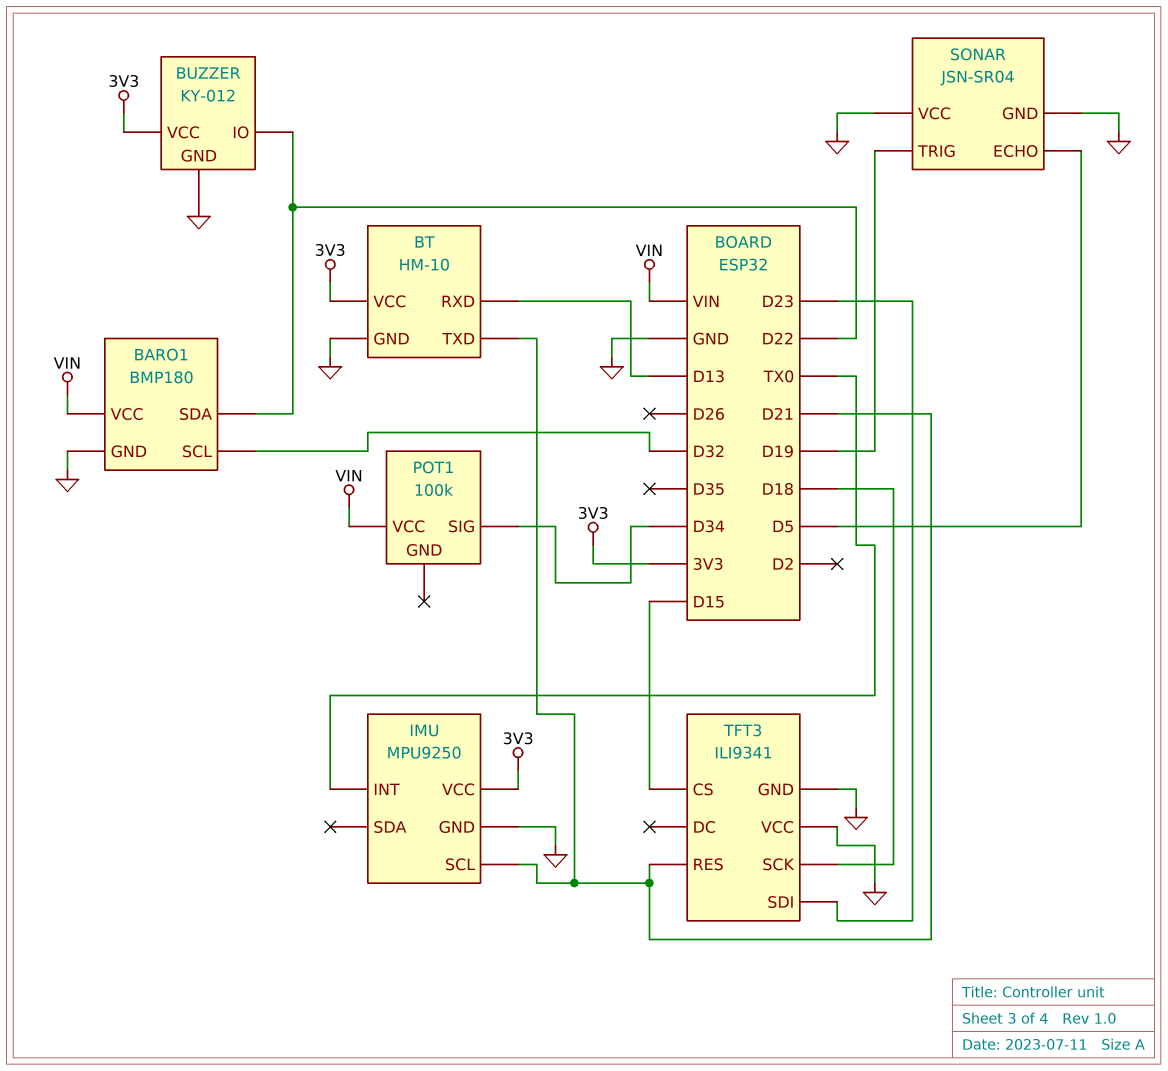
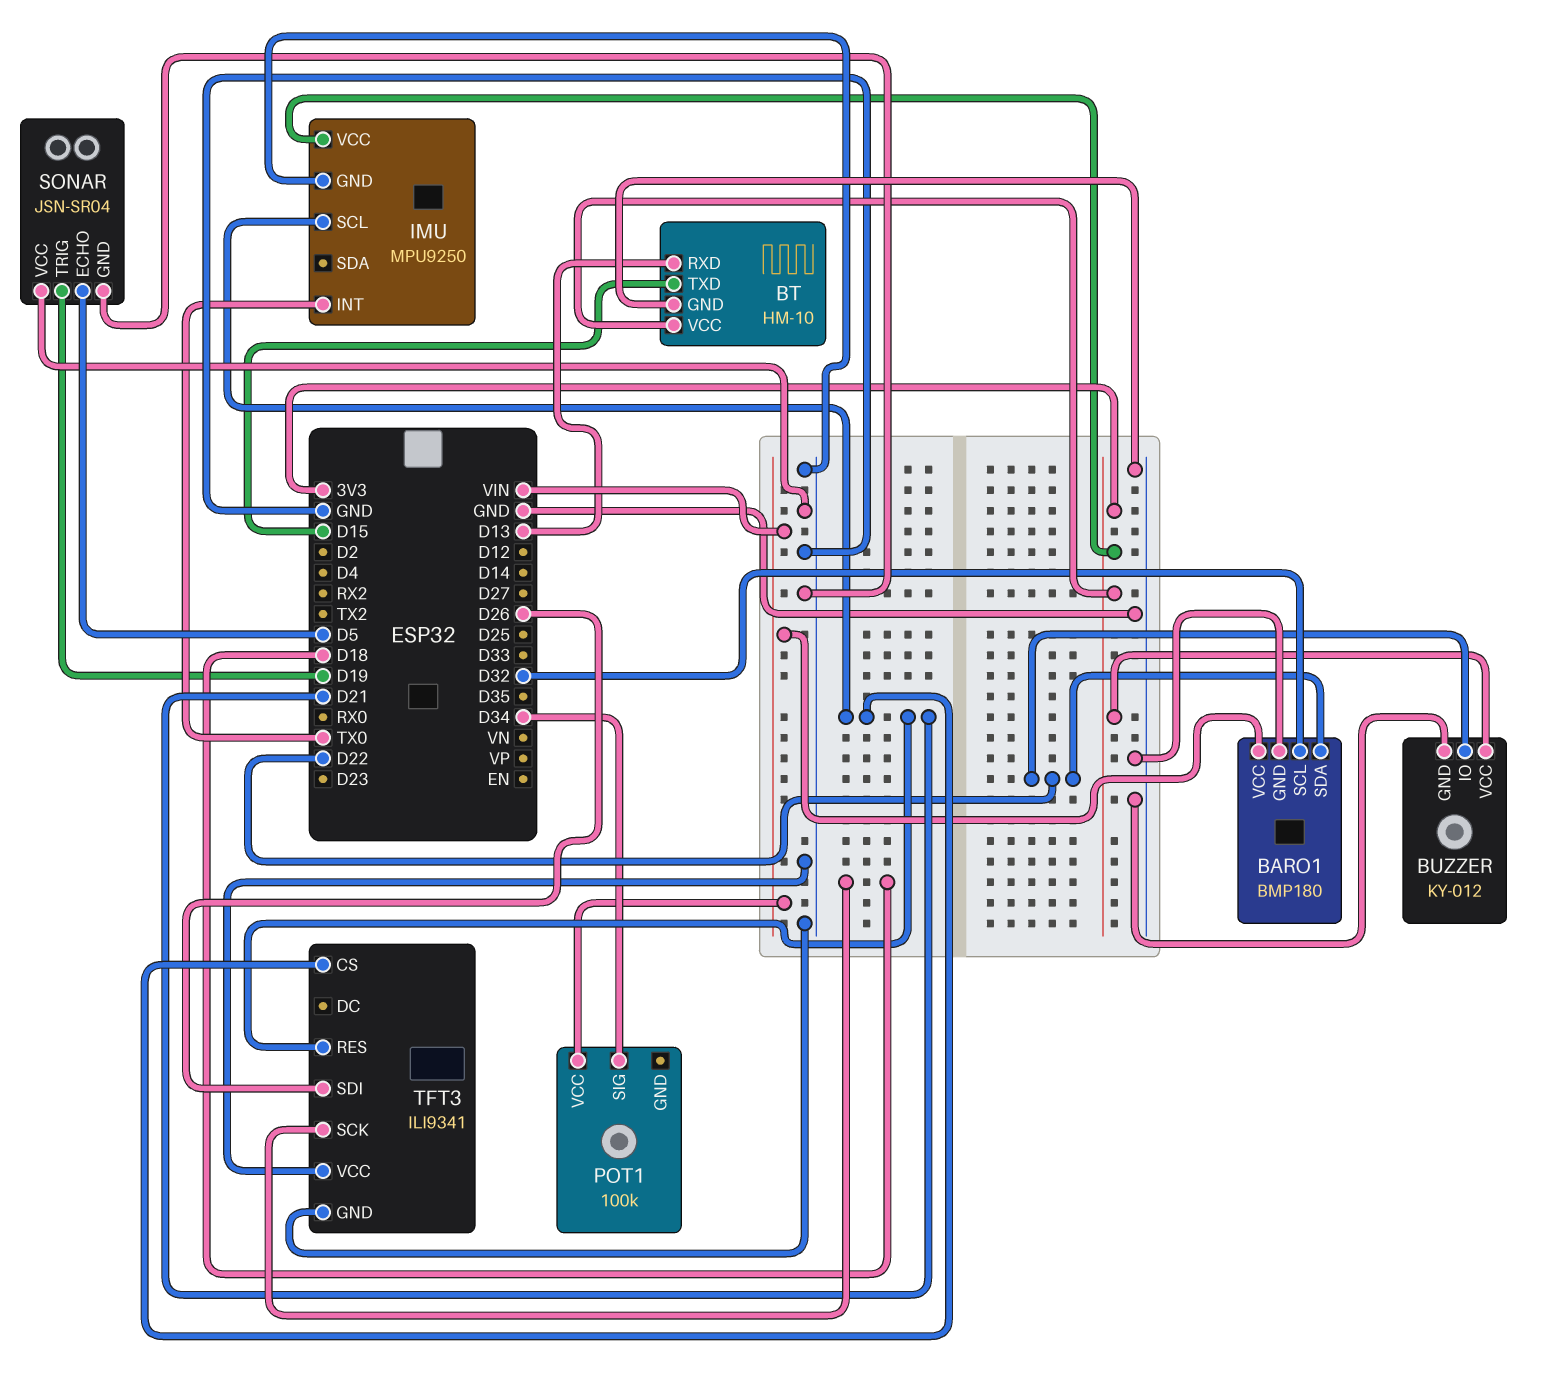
BT pin TXD: D21 -> D15
TFT3 pin CS: D15 -> D21
TFT3 pin SDI: D23 -> D26

